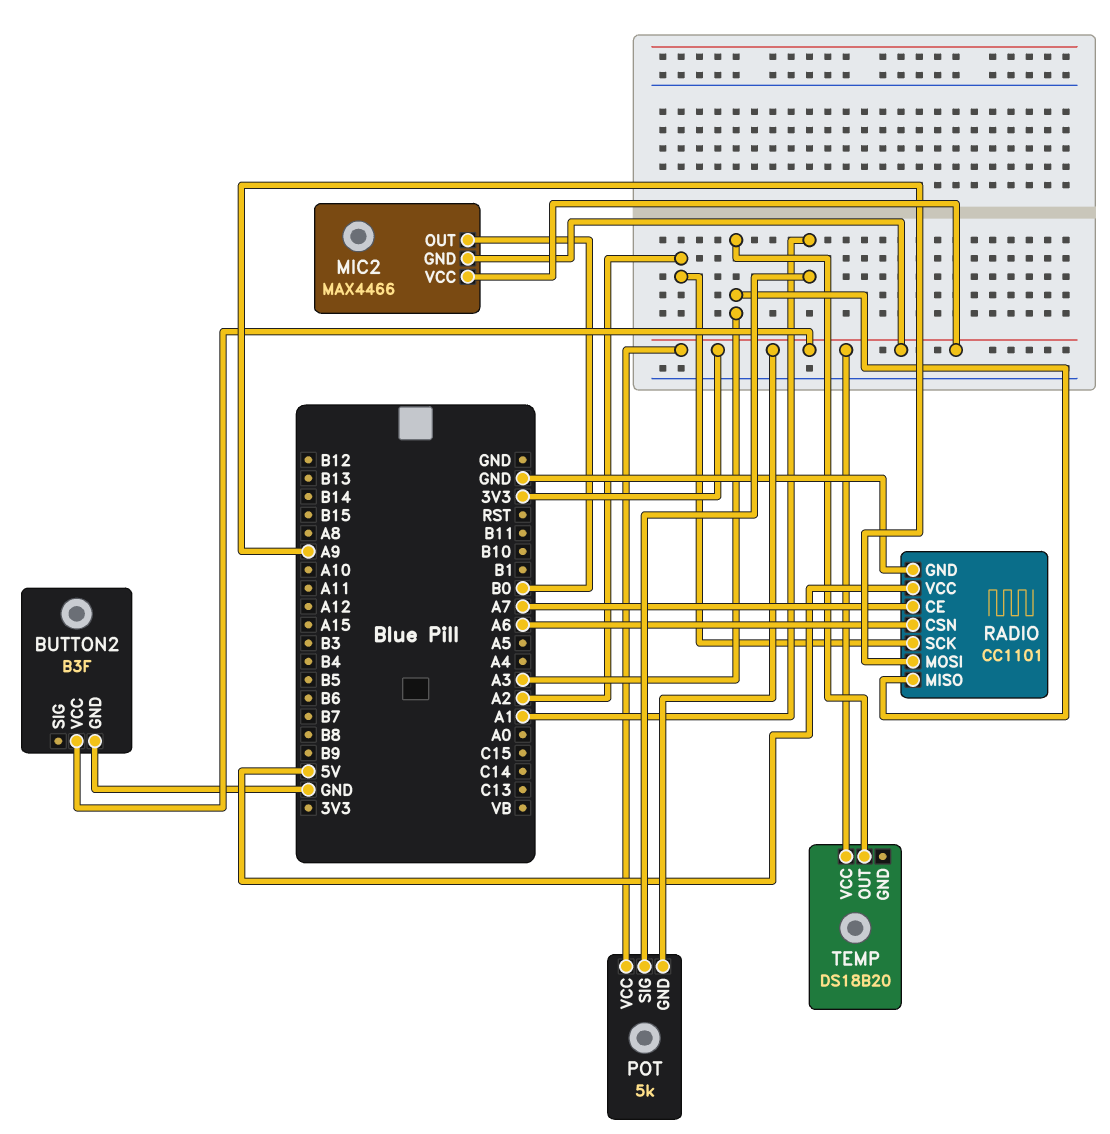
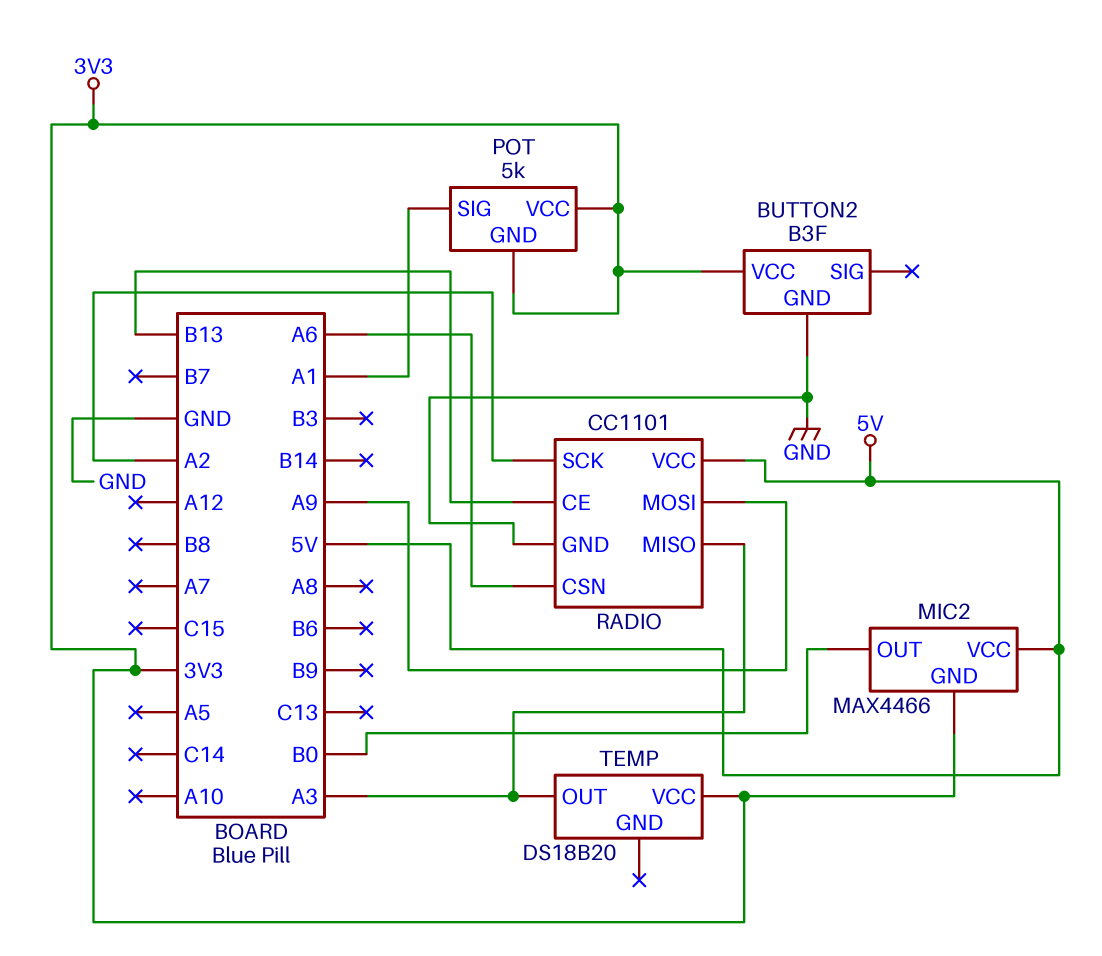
MIC2 pin VCC: 3V3 -> 5V
RADIO pin CE: A7 -> B13

